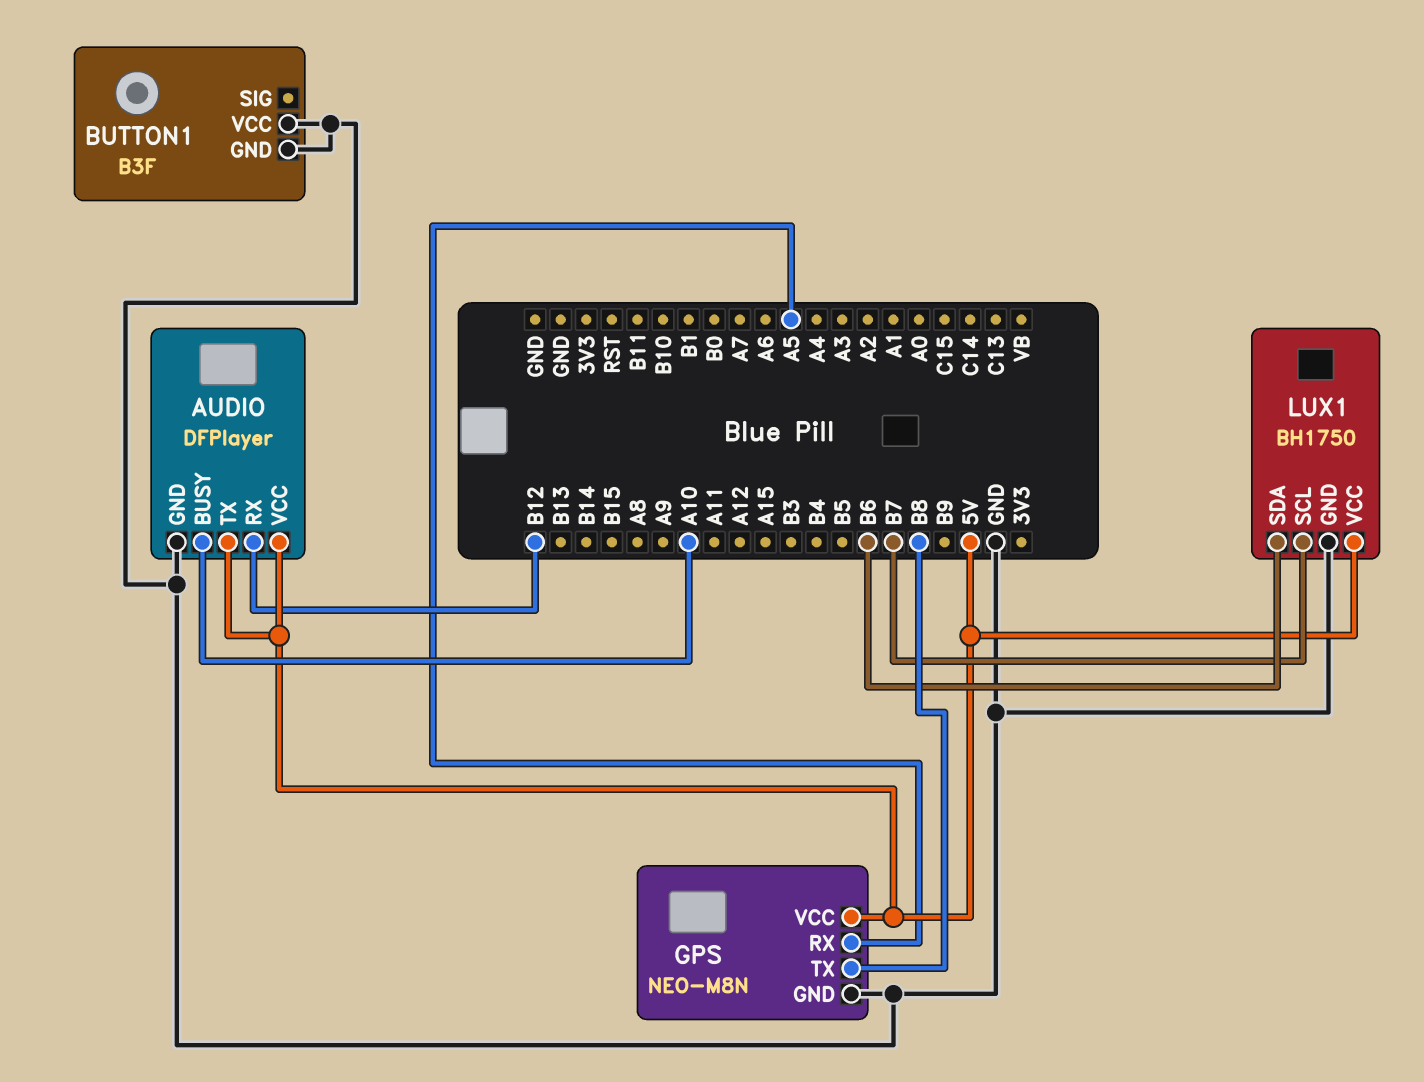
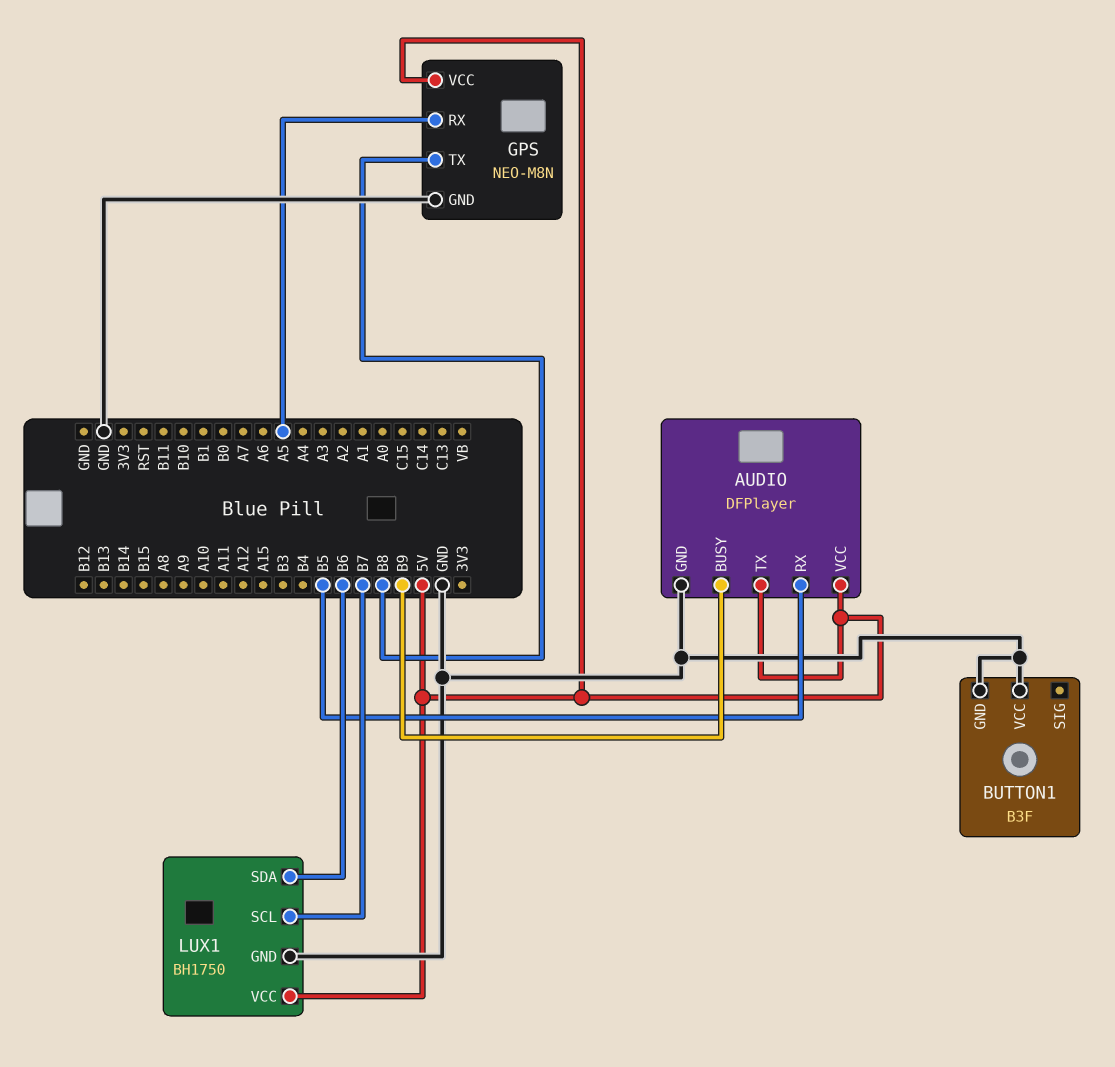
AUDIO pin BUSY: A10 -> B9
AUDIO pin RX: B12 -> B5

